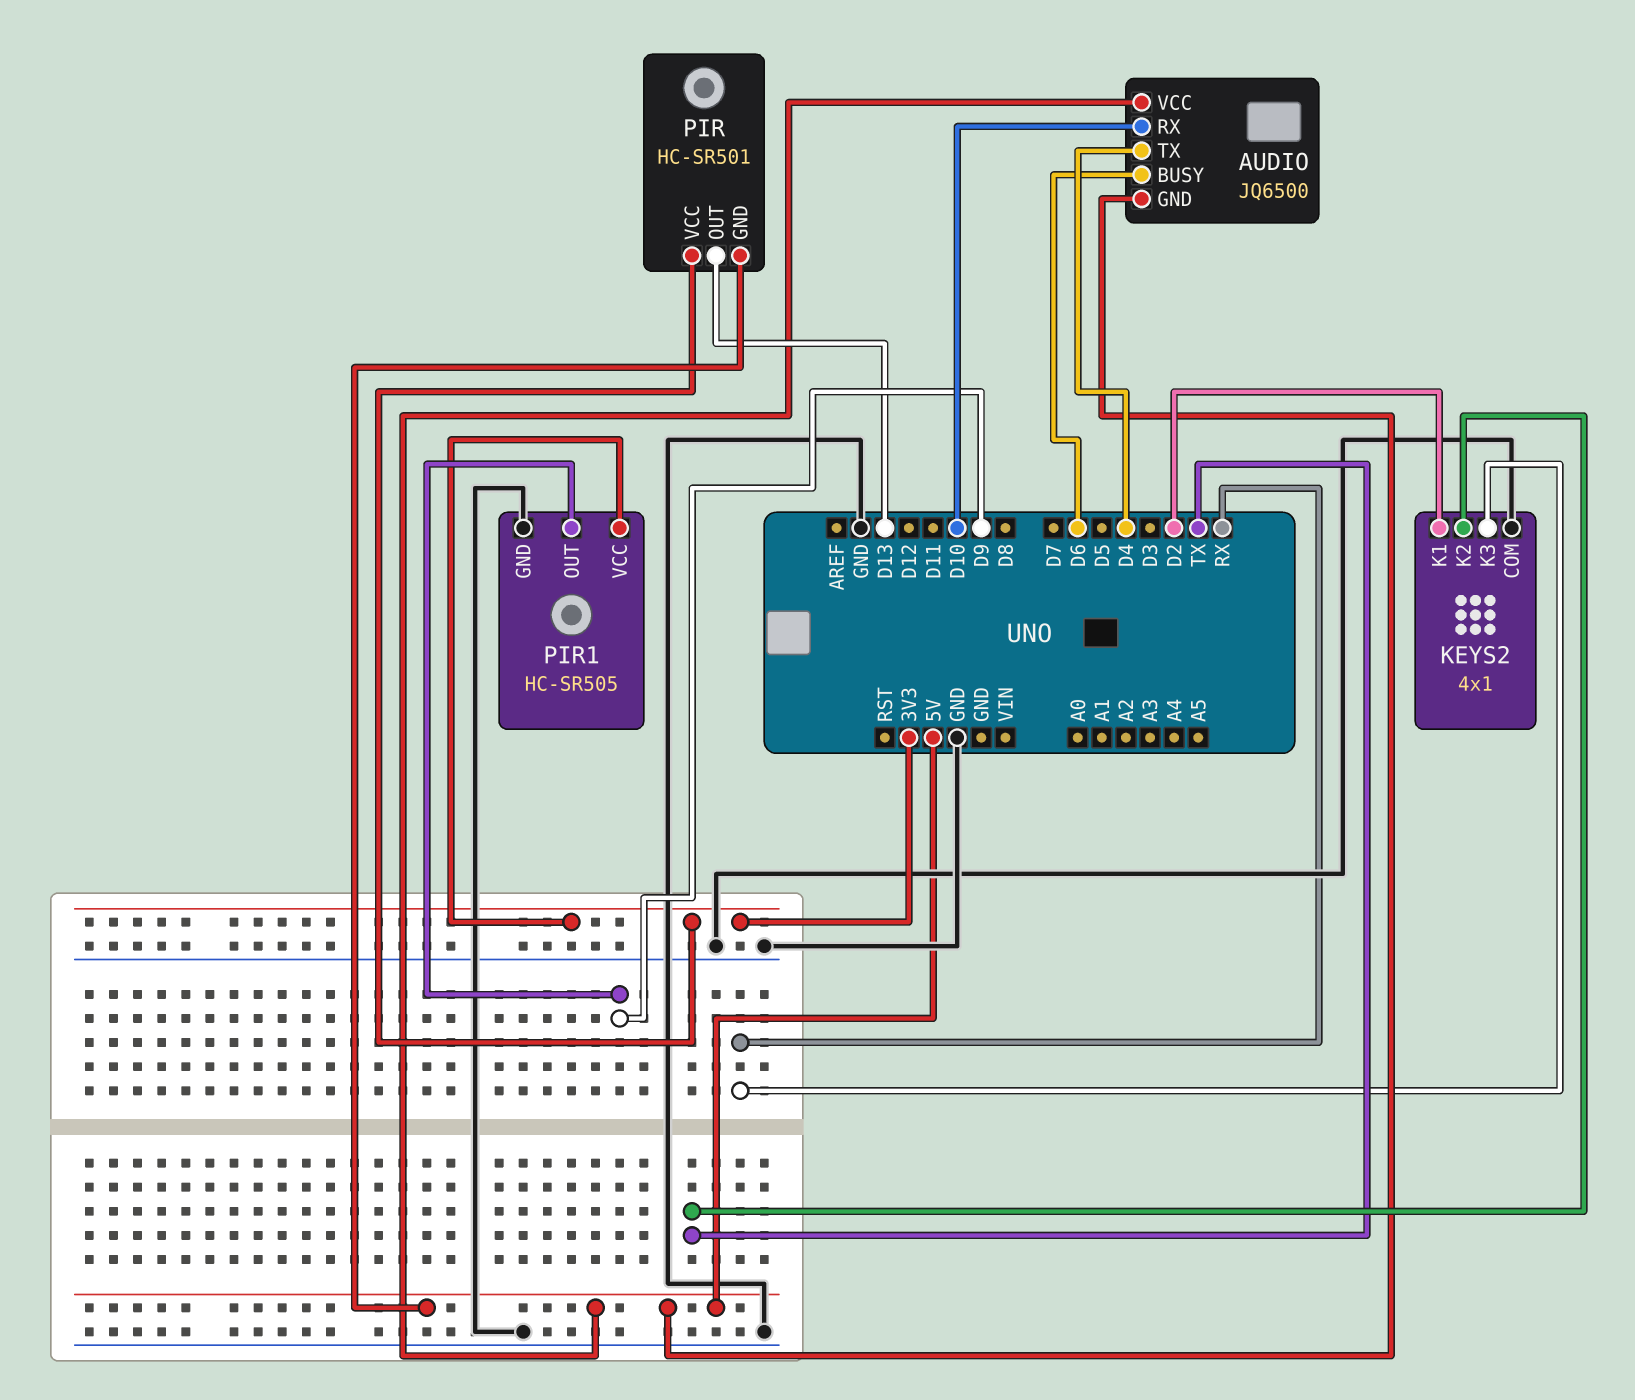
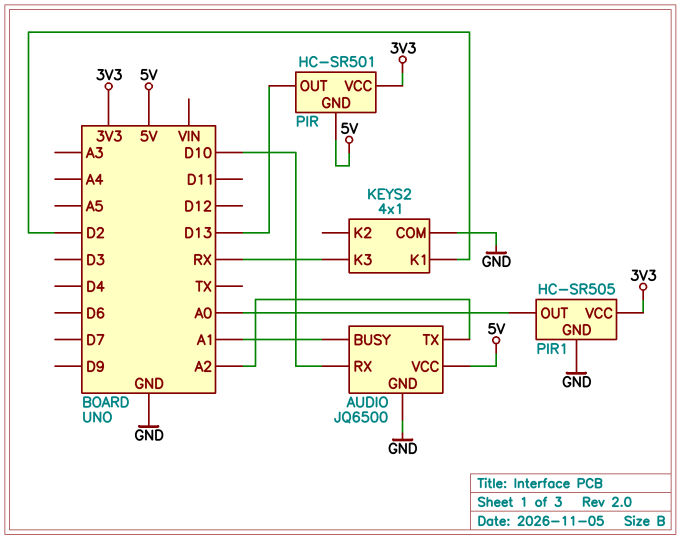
AUDIO pin BUSY: D6 -> A1
AUDIO pin GND: 5V -> GND
AUDIO pin TX: D4 -> A2
KEYS2 pin K2: TX -> none
PIR1 pin OUT: D9 -> A0

